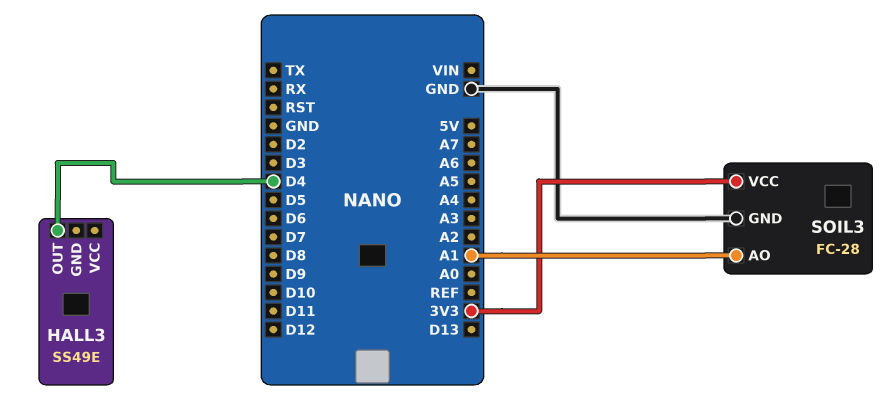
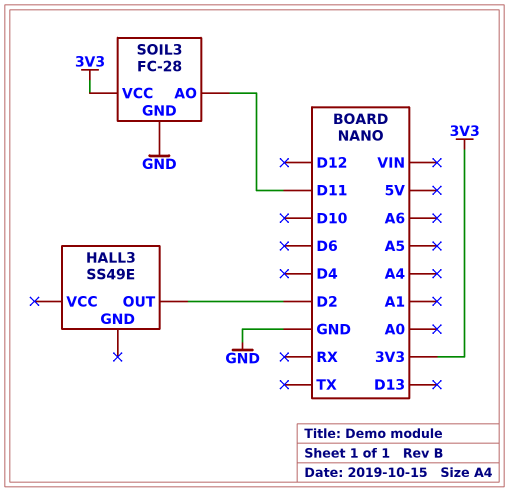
HALL3 pin OUT: D4 -> D2
SOIL3 pin AO: A1 -> D11

